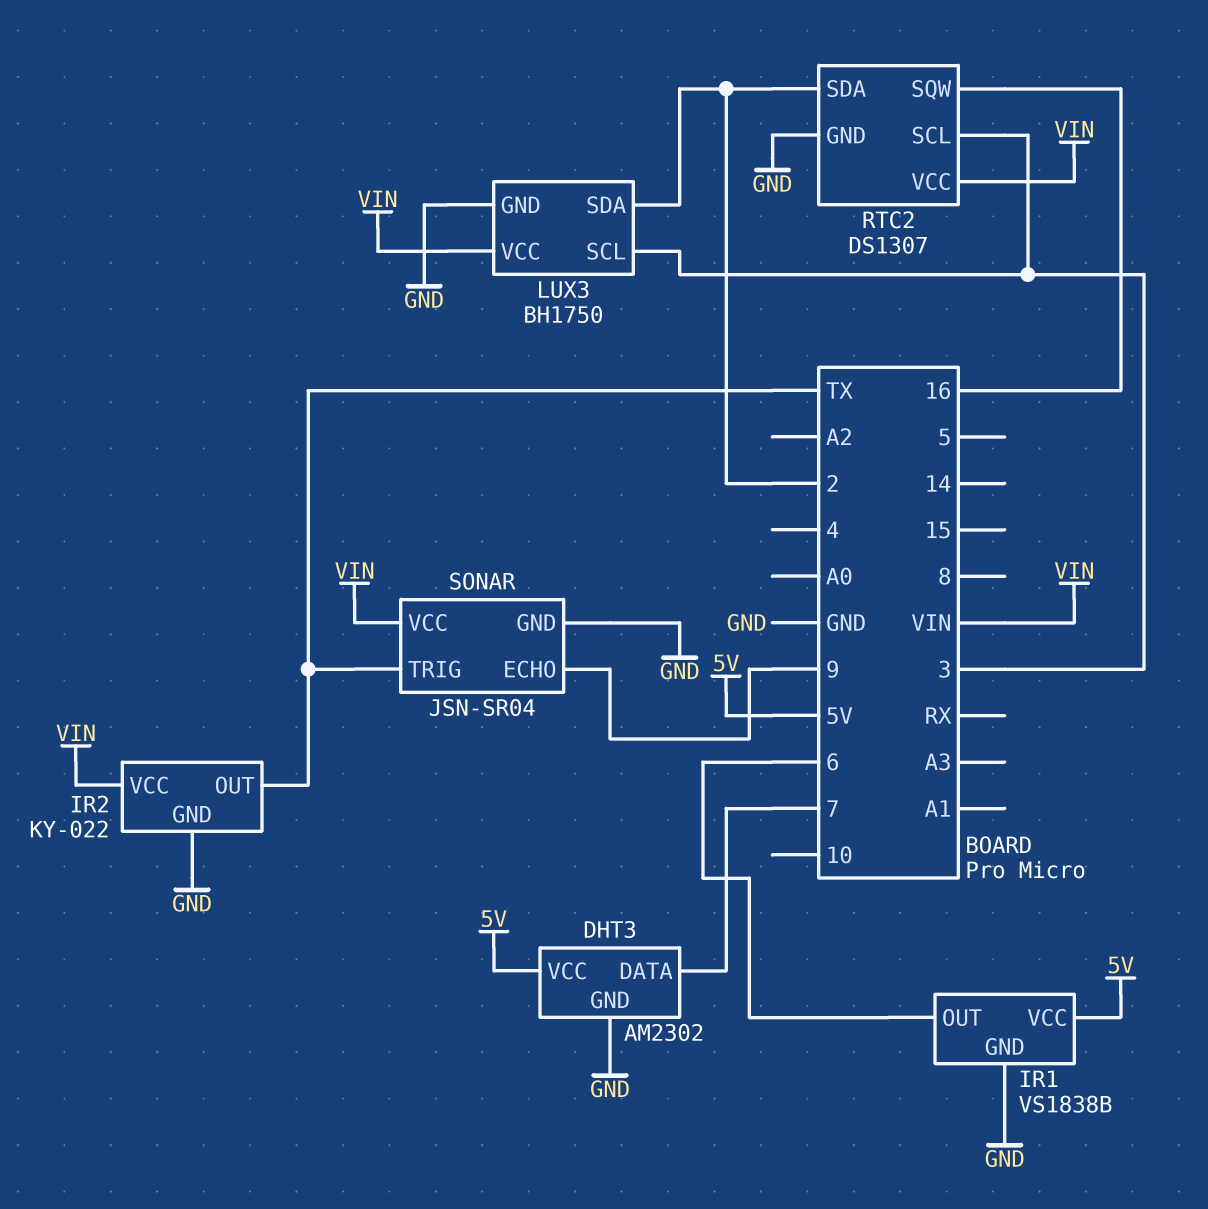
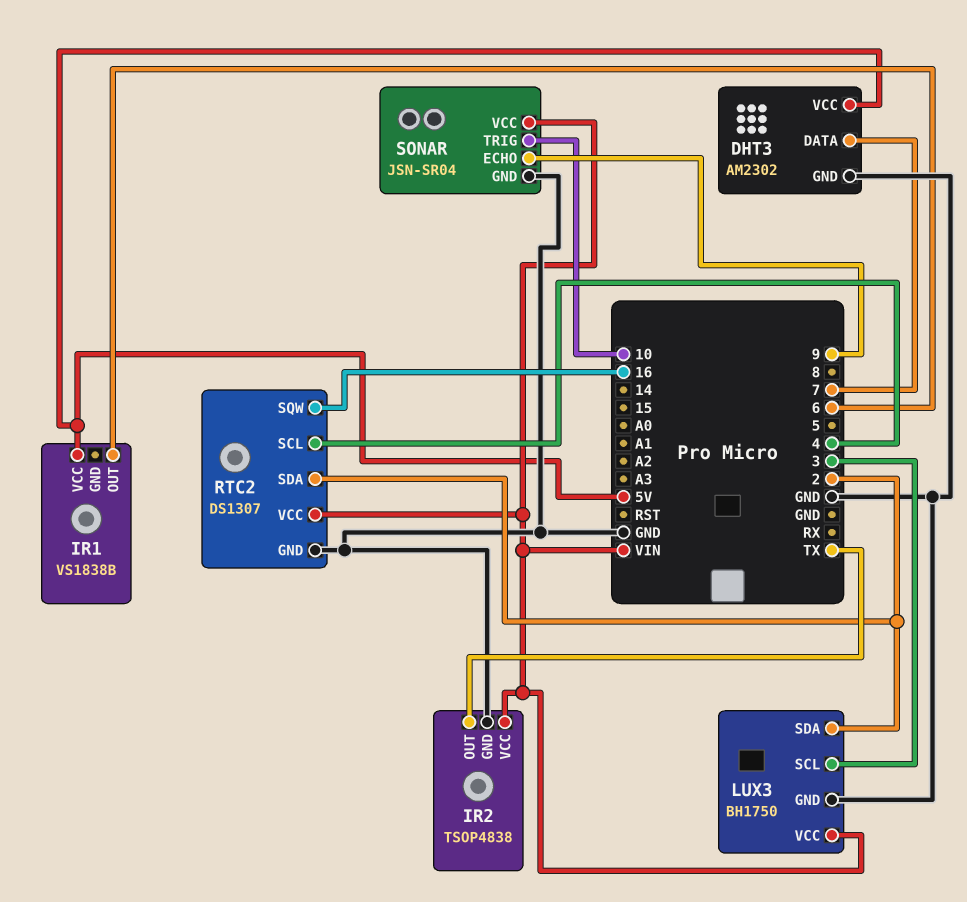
IR1 pin GND: GND -> none
IR2: KY-022 -> TSOP4838
RTC2 pin SCL: 3 -> 4
SONAR pin TRIG: TX -> 10

